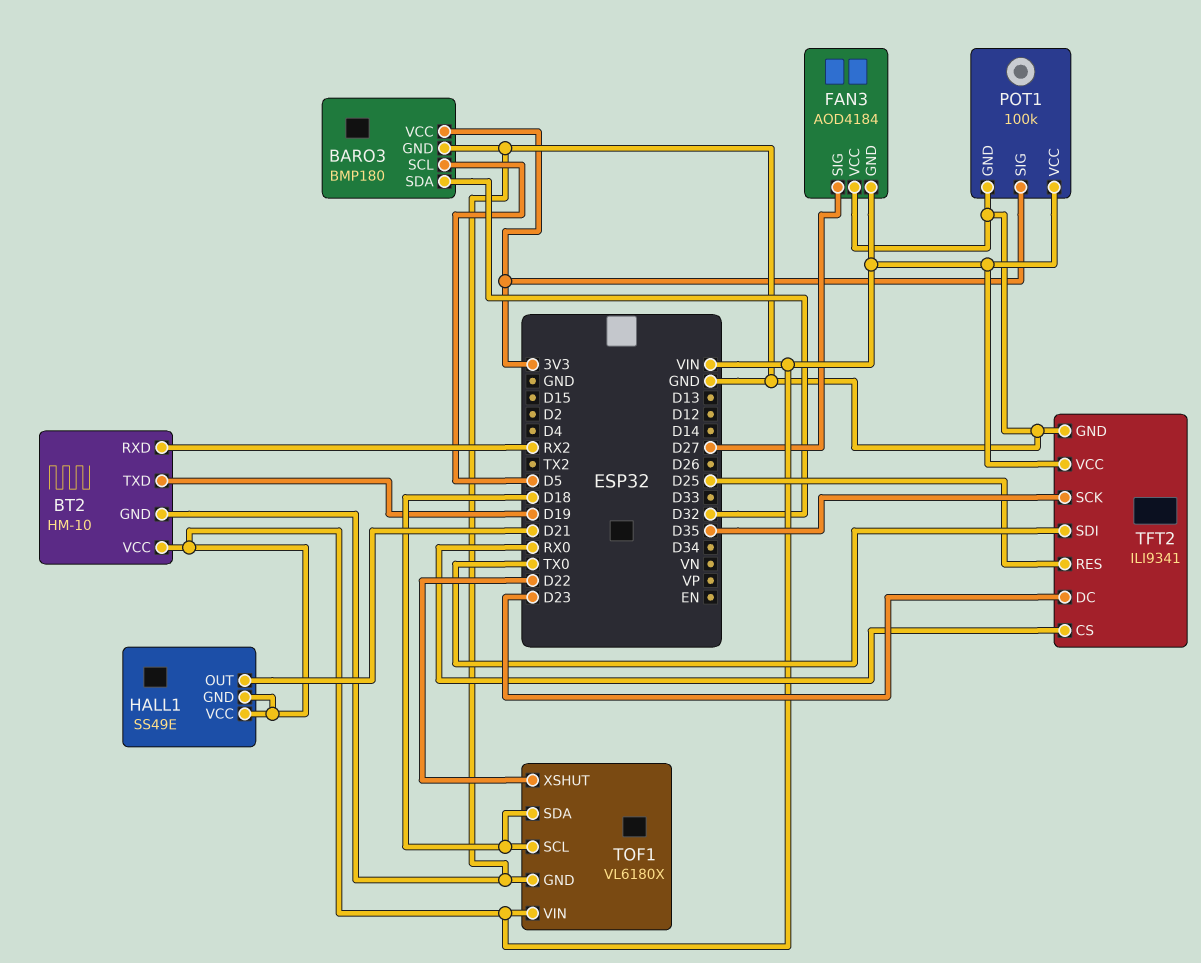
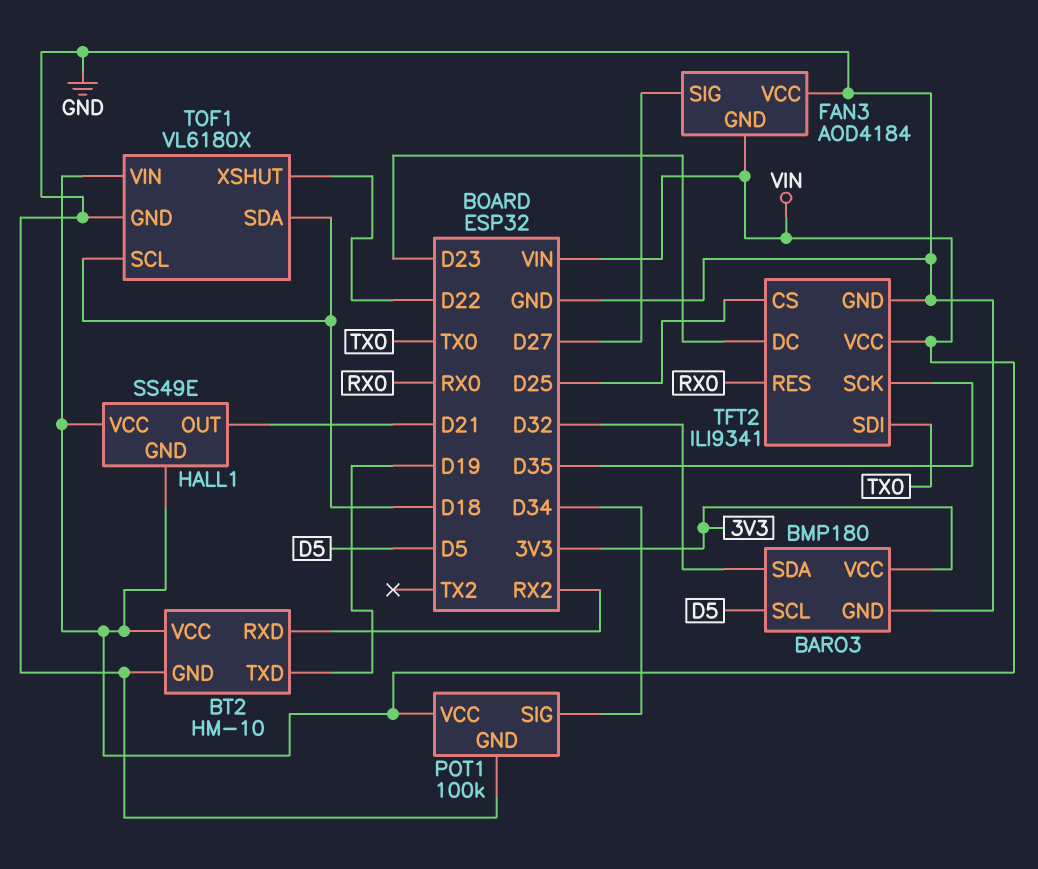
POT1 pin SIG: 3V3 -> D34
TFT2 pin CS: RX0 -> D25
TFT2 pin RES: D25 -> RX0

